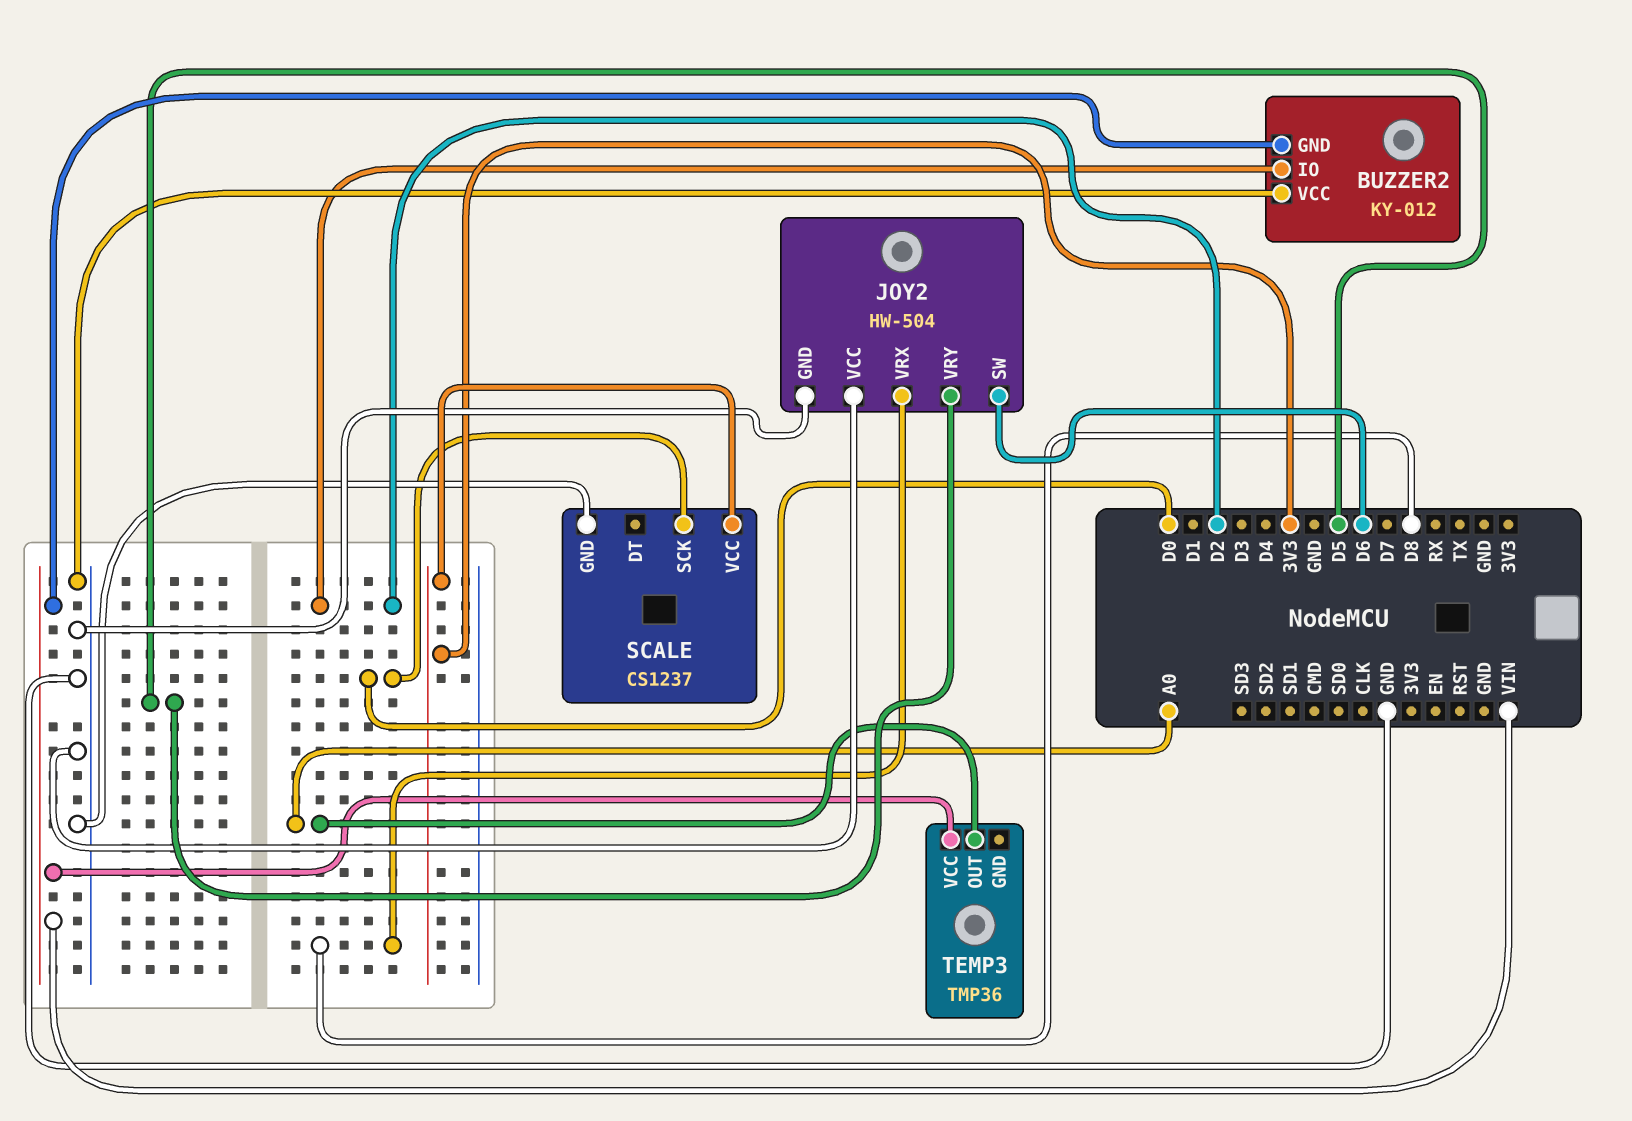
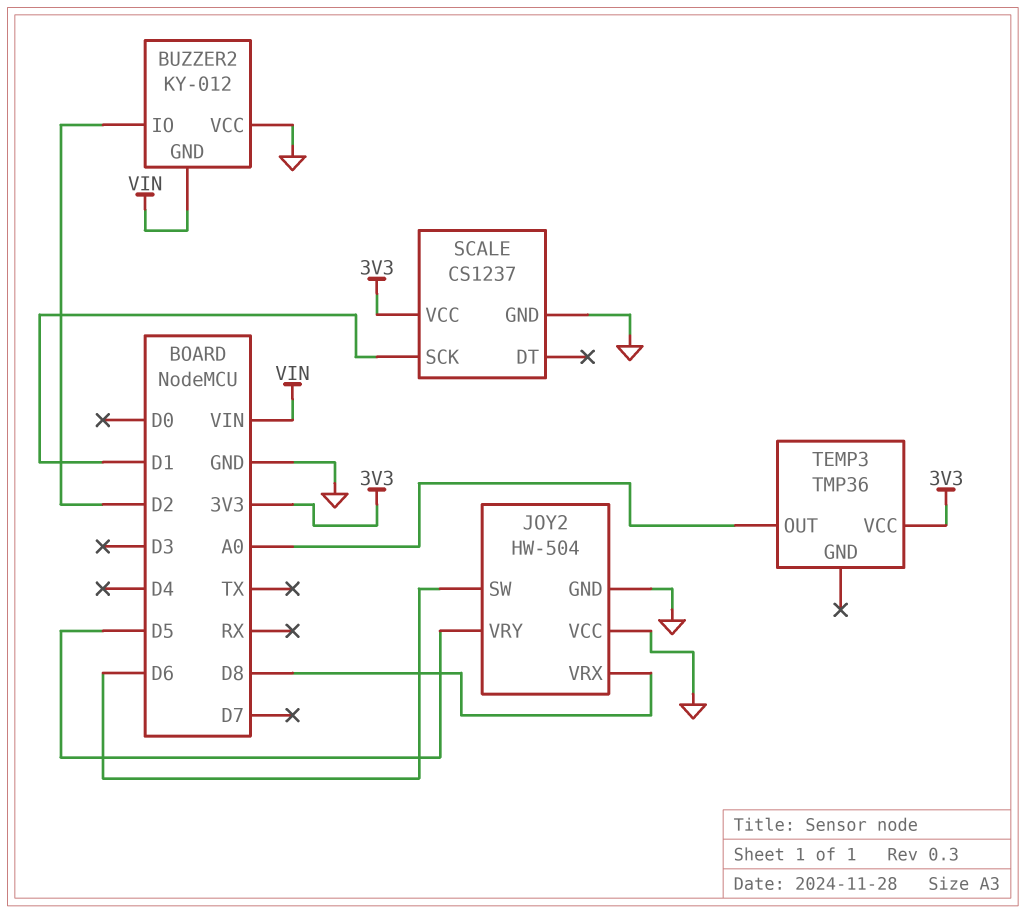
SCALE pin SCK: D0 -> D1
TEMP3 pin VCC: VIN -> 3V3

